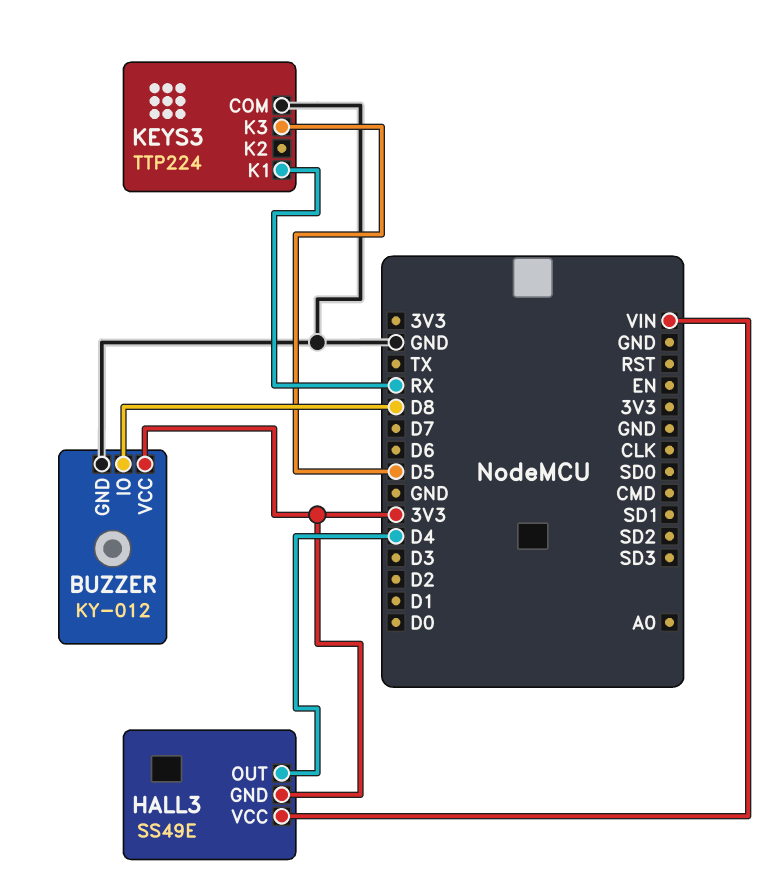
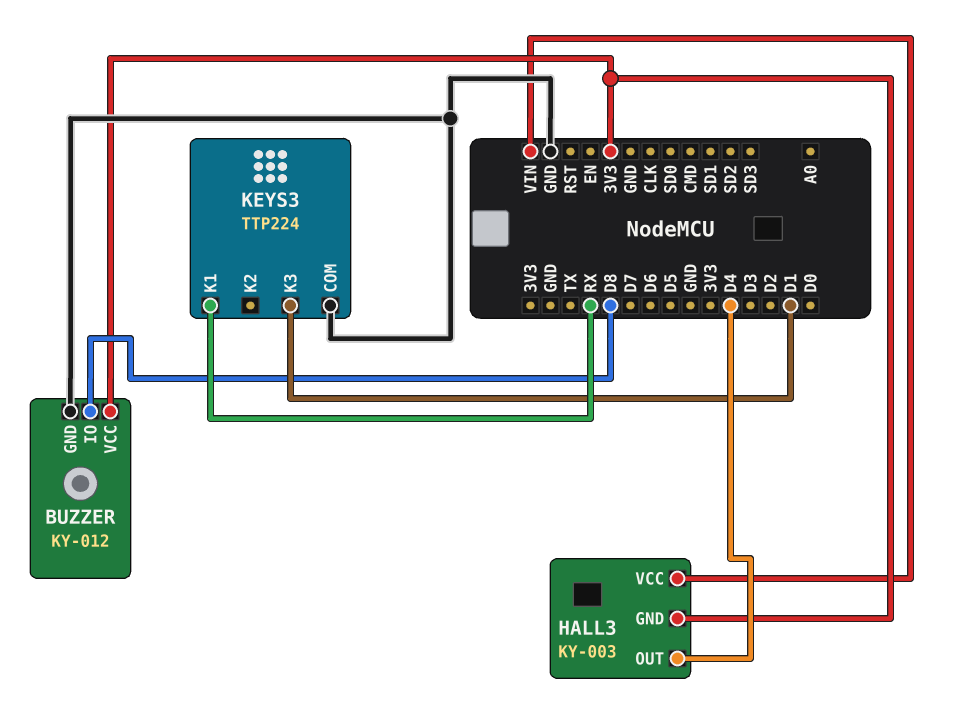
HALL3: SS49E -> KY-003
KEYS3 pin K3: D5 -> D1

